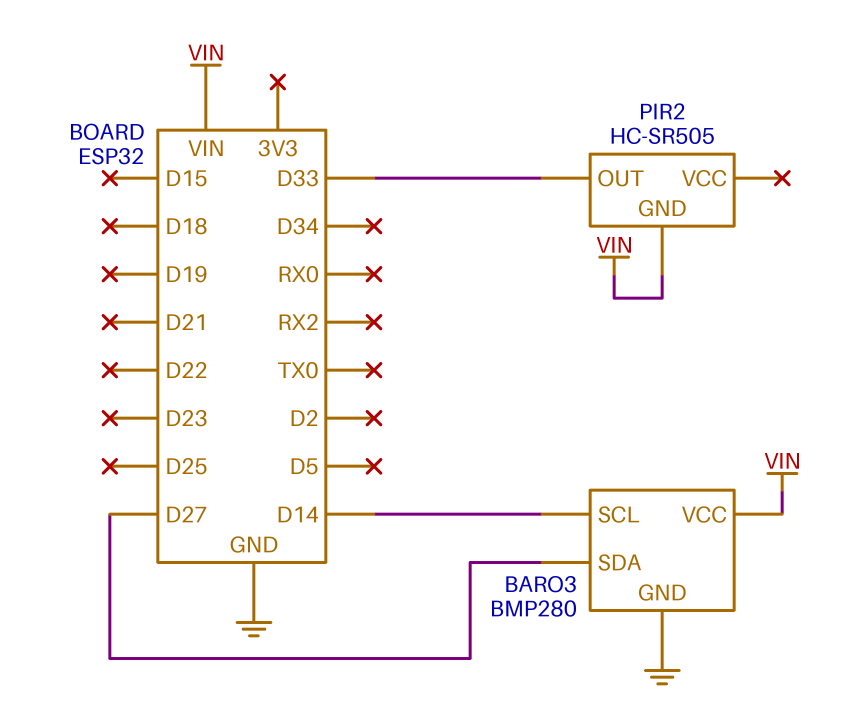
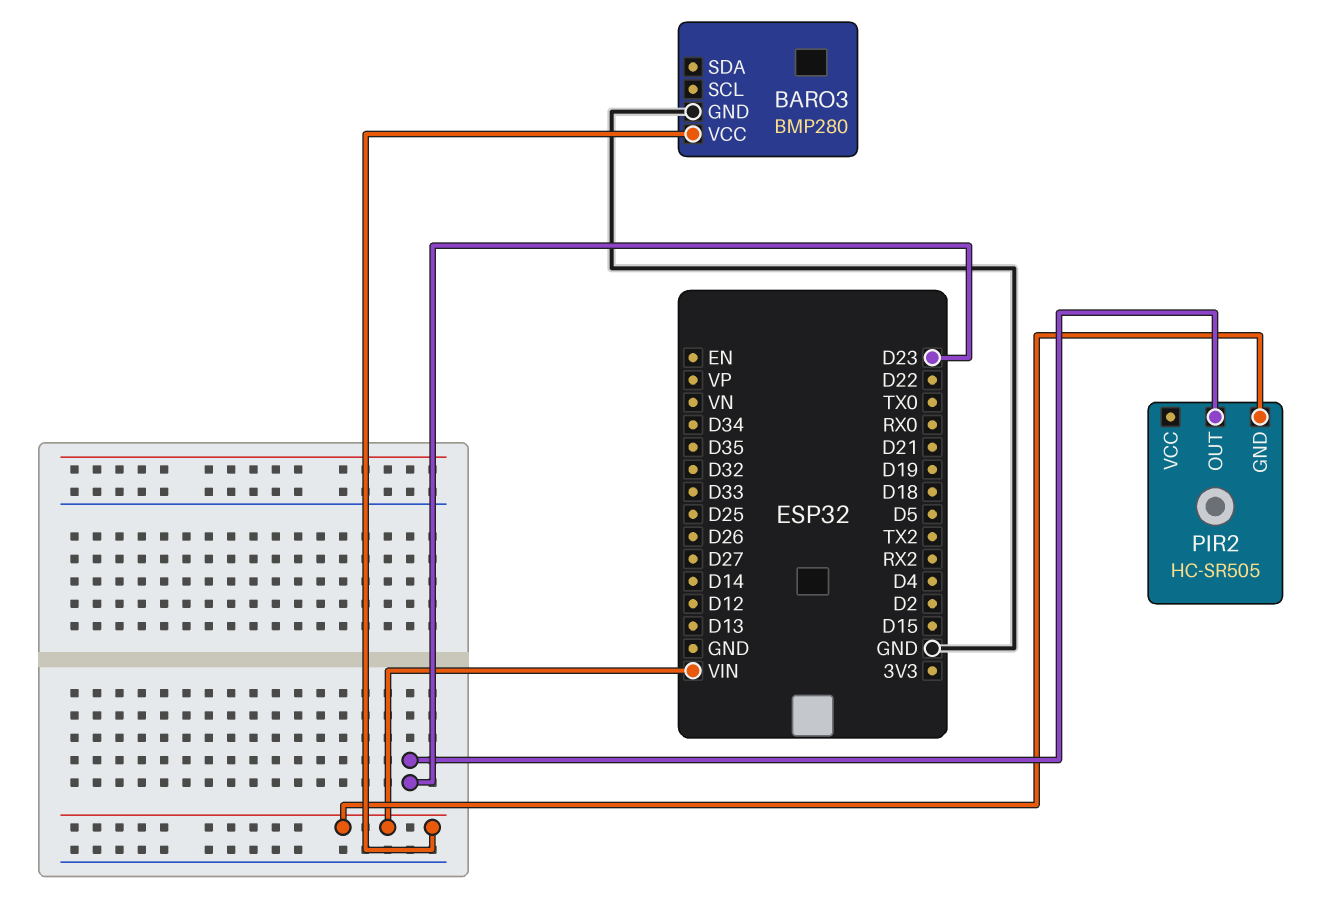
BARO3 pin SCL: D14 -> none
BARO3 pin SDA: D27 -> none
PIR2 pin OUT: D33 -> D23

